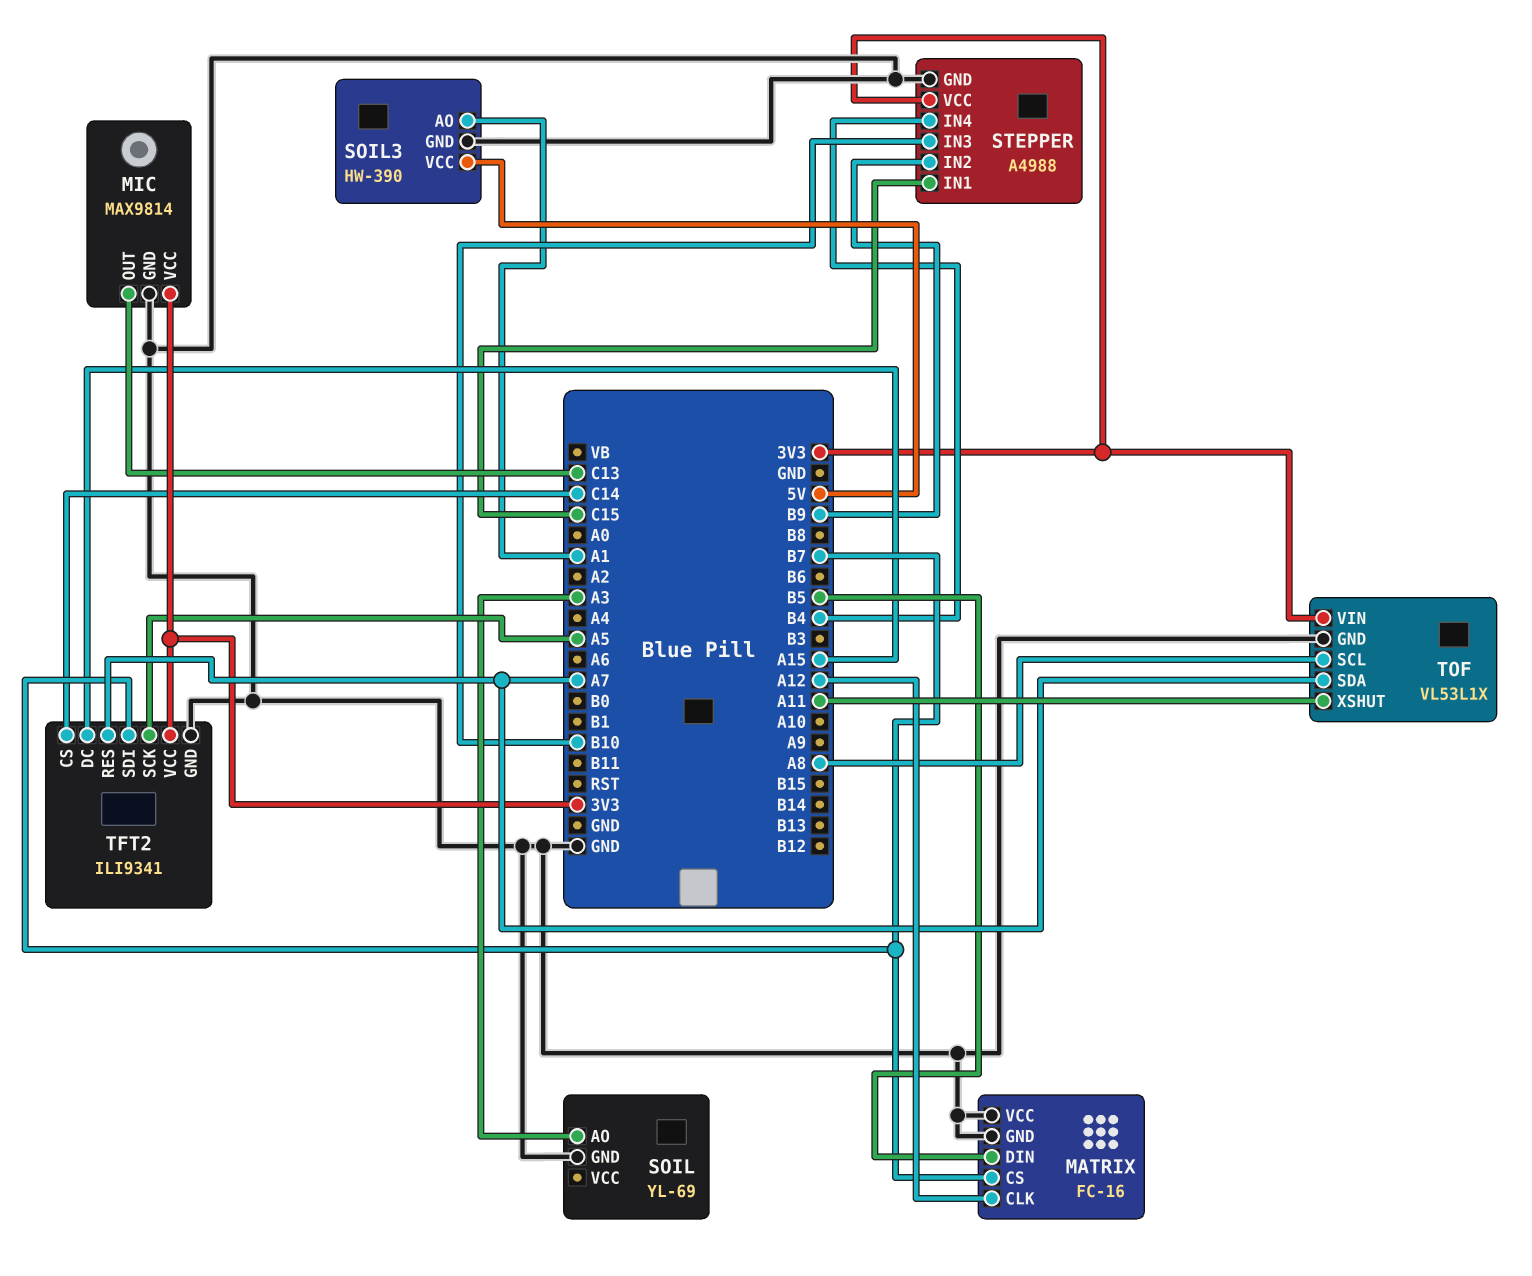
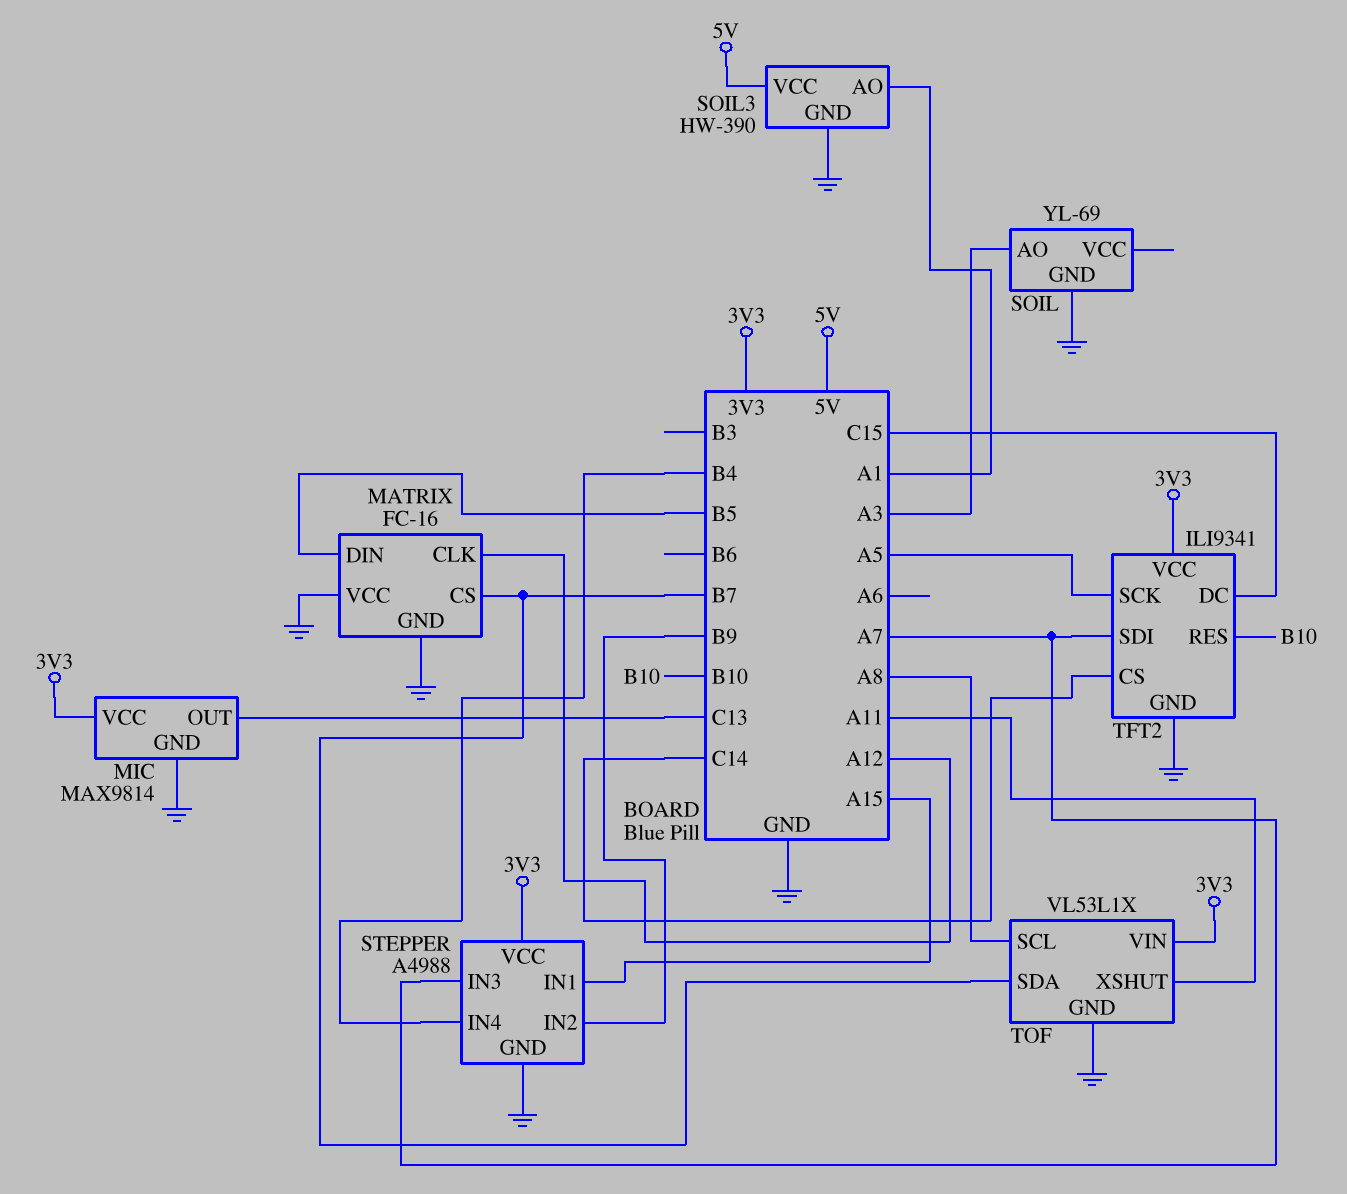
STEPPER pin IN1: C15 -> A15
STEPPER pin IN3: B10 -> A7
TFT2 pin DC: A15 -> C15
TFT2 pin RES: A7 -> B10
TFT2 pin SDI: B7 -> A7
TOF pin SDA: A7 -> B7

